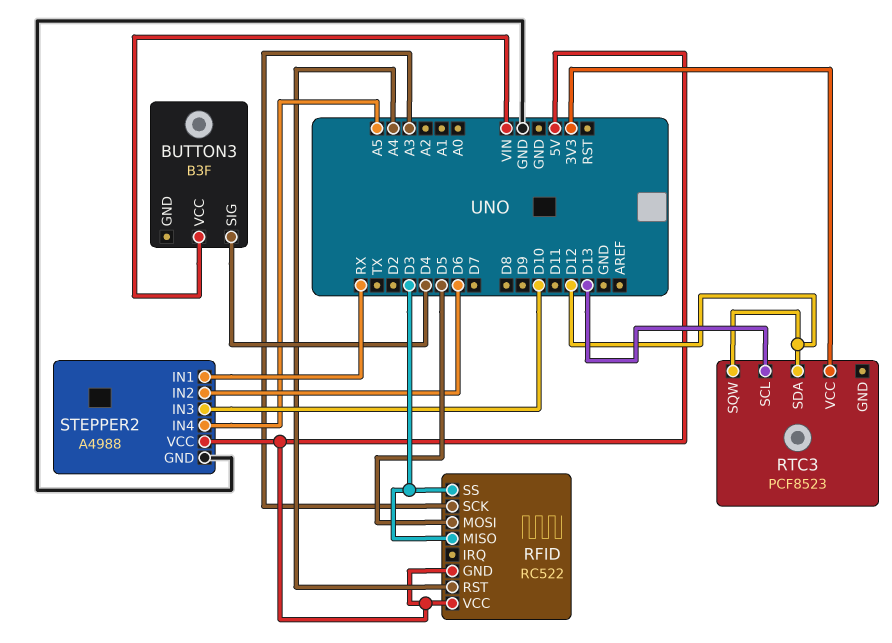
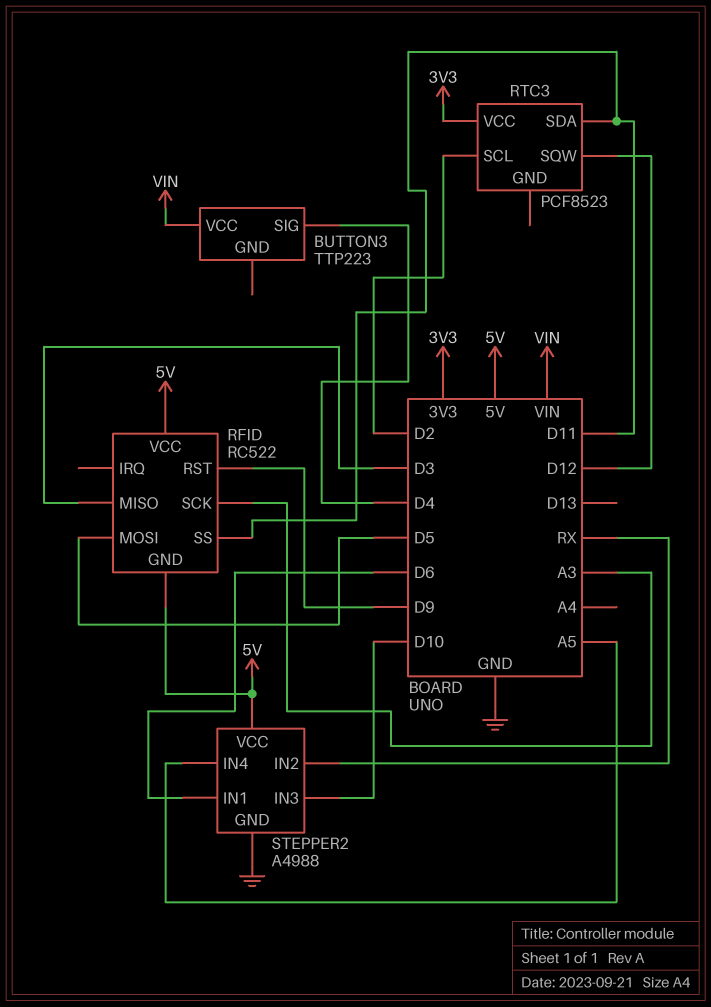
BUTTON3: B3F -> TTP223
RFID pin RST: A4 -> D9
RFID pin SS: D3 -> D11
RTC3 pin SCL: D13 -> D2
RTC3 pin SDA: D12 -> D11
STEPPER2 pin IN1: RX -> D6
STEPPER2 pin IN2: D6 -> RX

